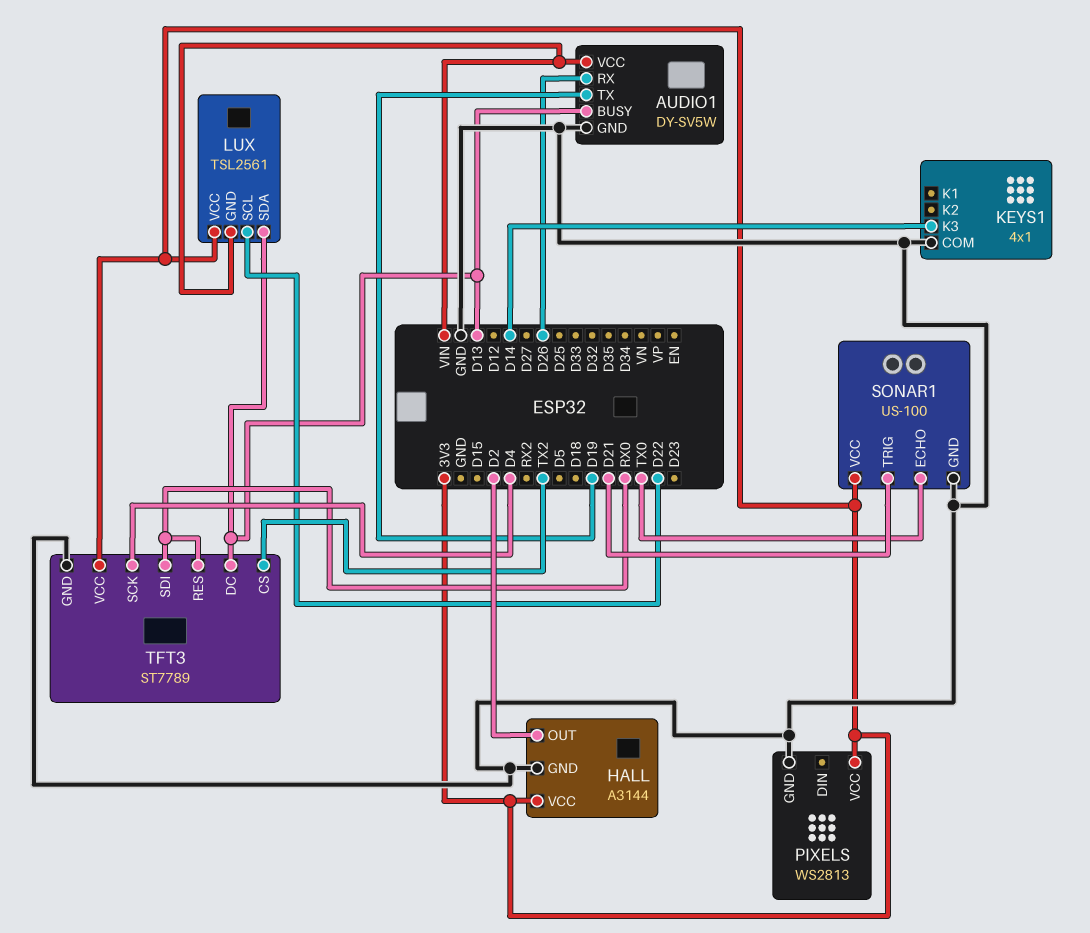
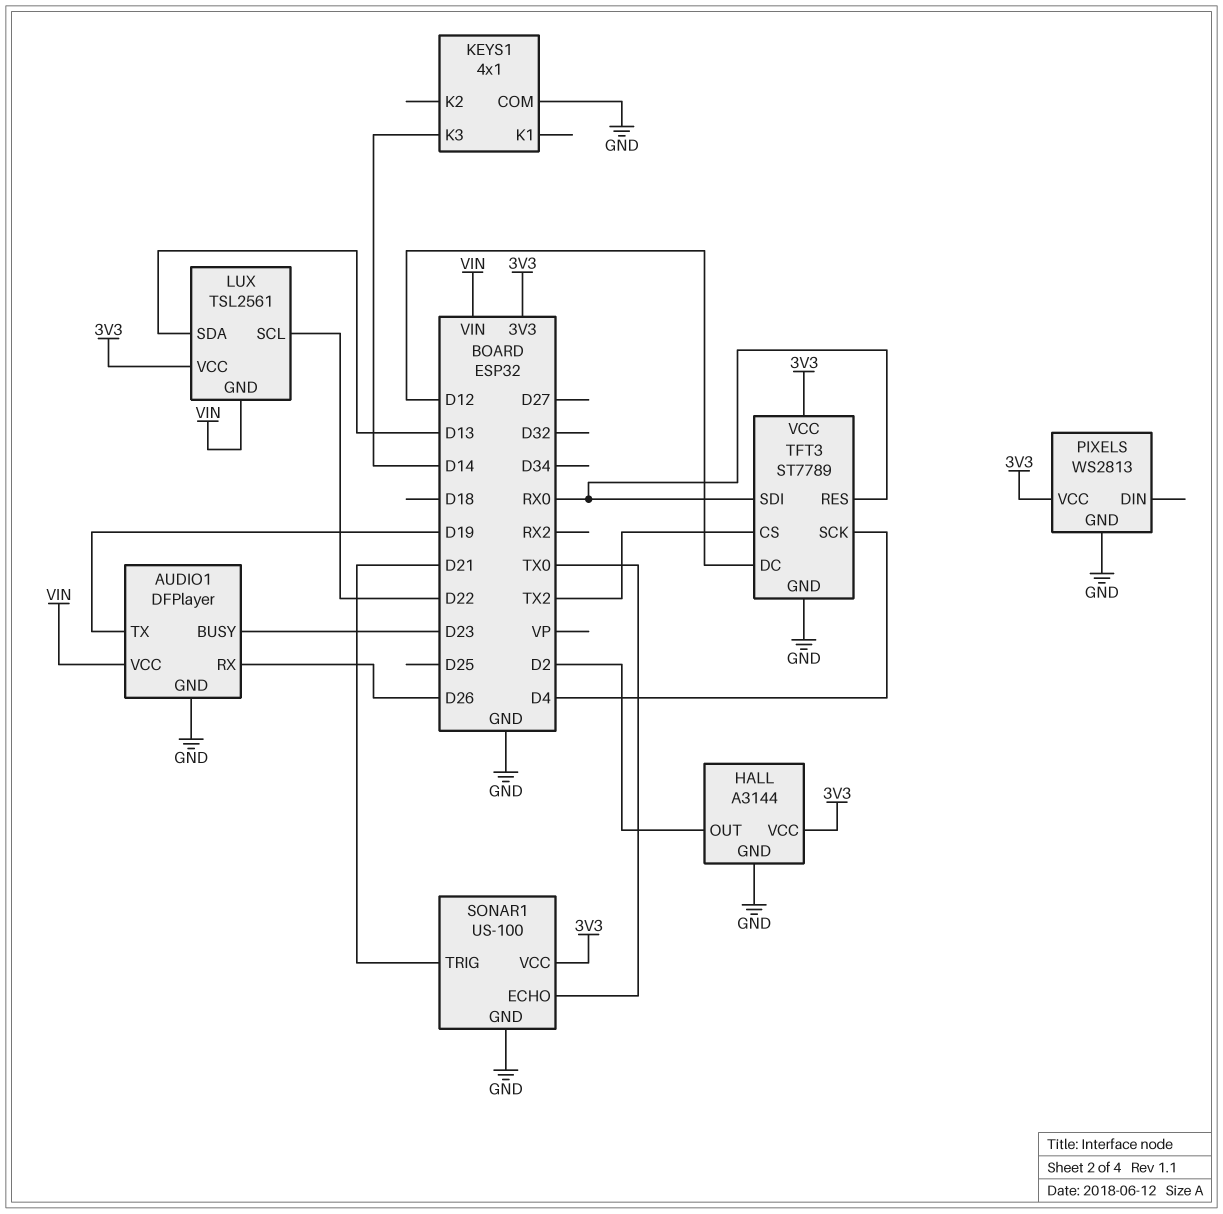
AUDIO1: DY-SV5W -> DFPlayer
AUDIO1 pin BUSY: D13 -> D23
TFT3 pin DC: D13 -> D12

